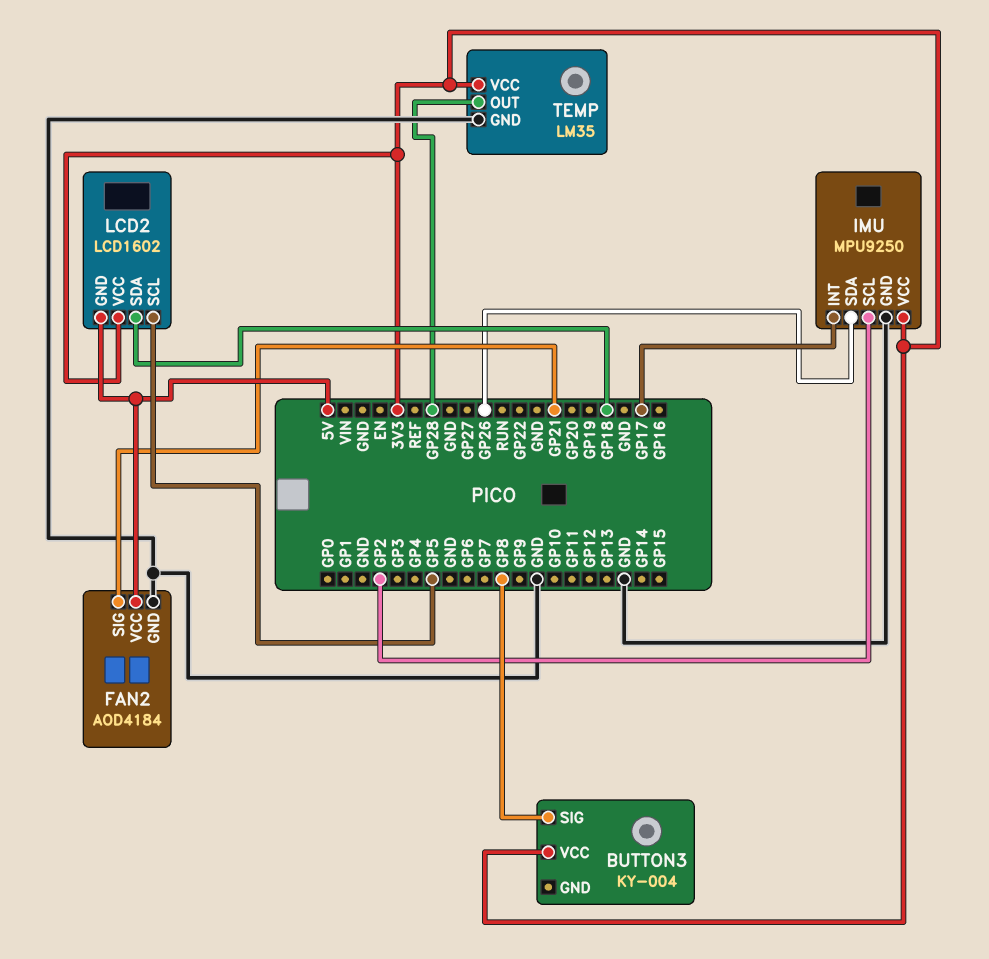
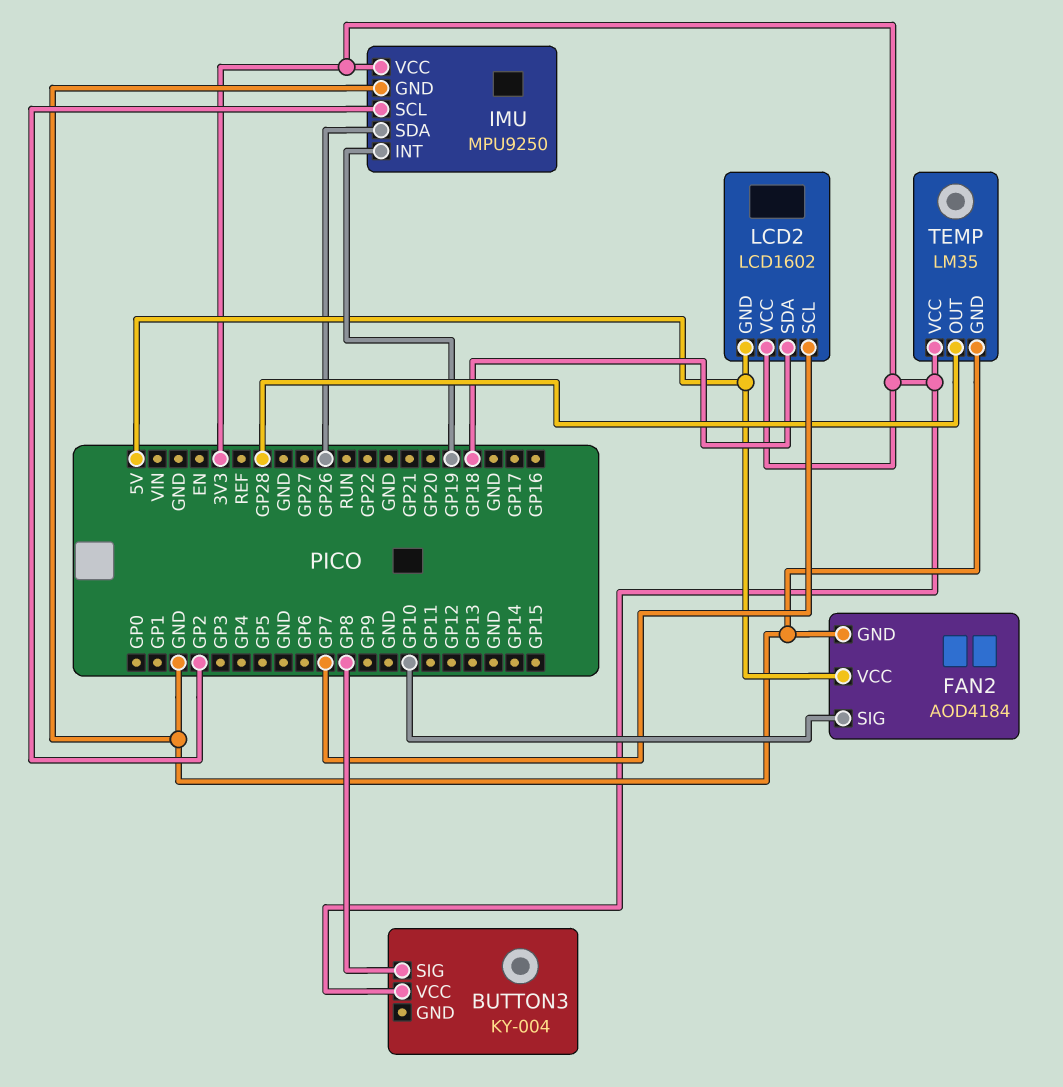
FAN2 pin SIG: GP21 -> GP10
IMU pin INT: GP17 -> GP19
LCD2 pin SCL: GP5 -> GP7

